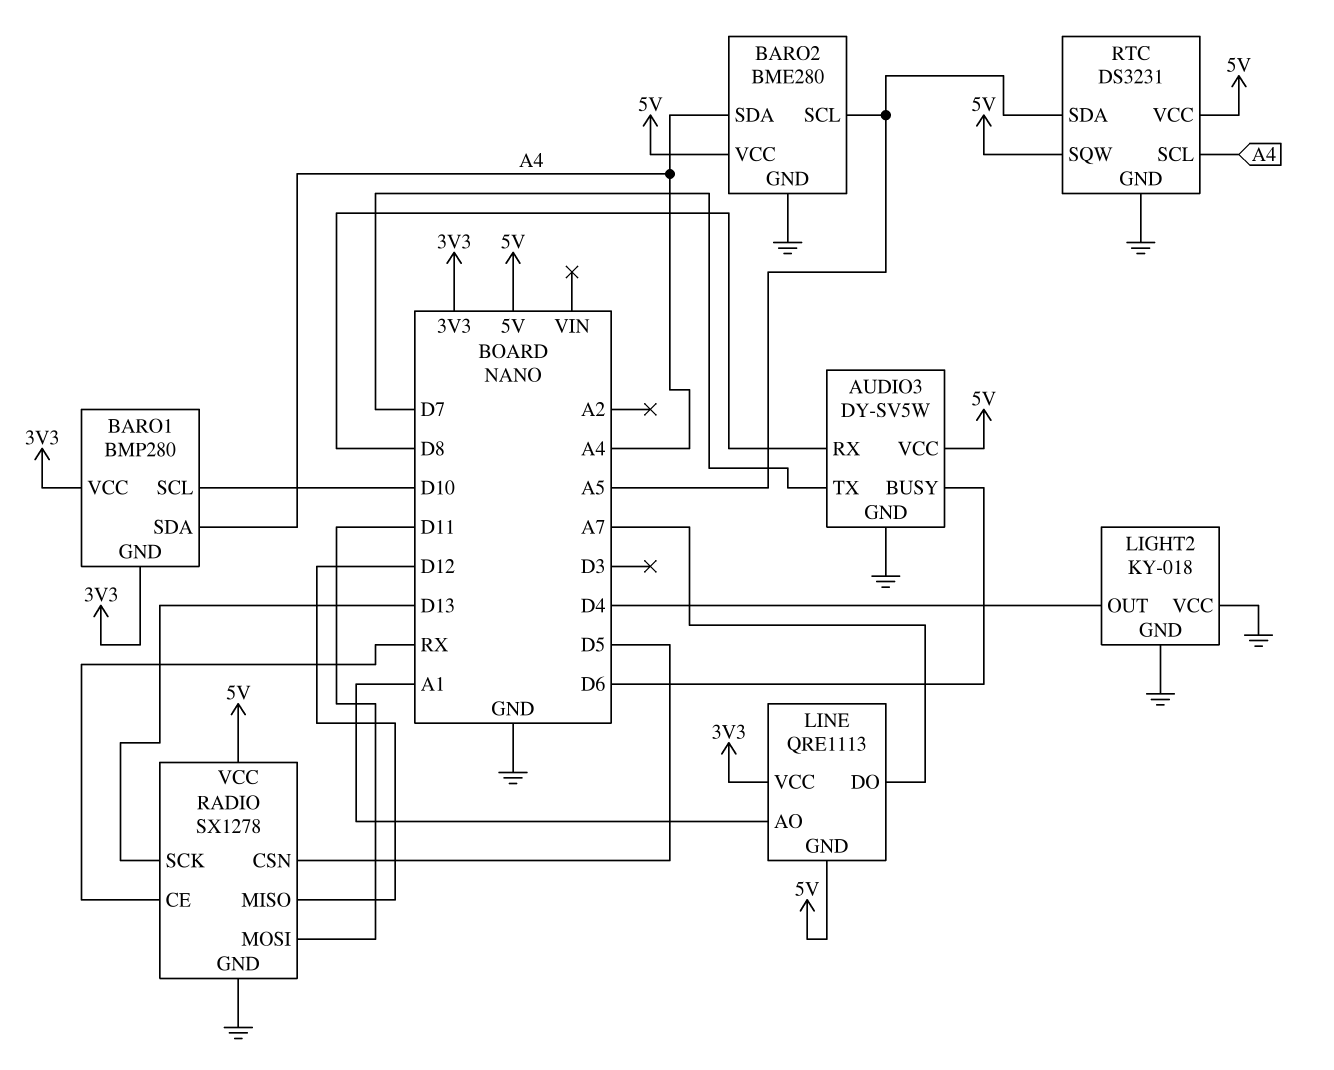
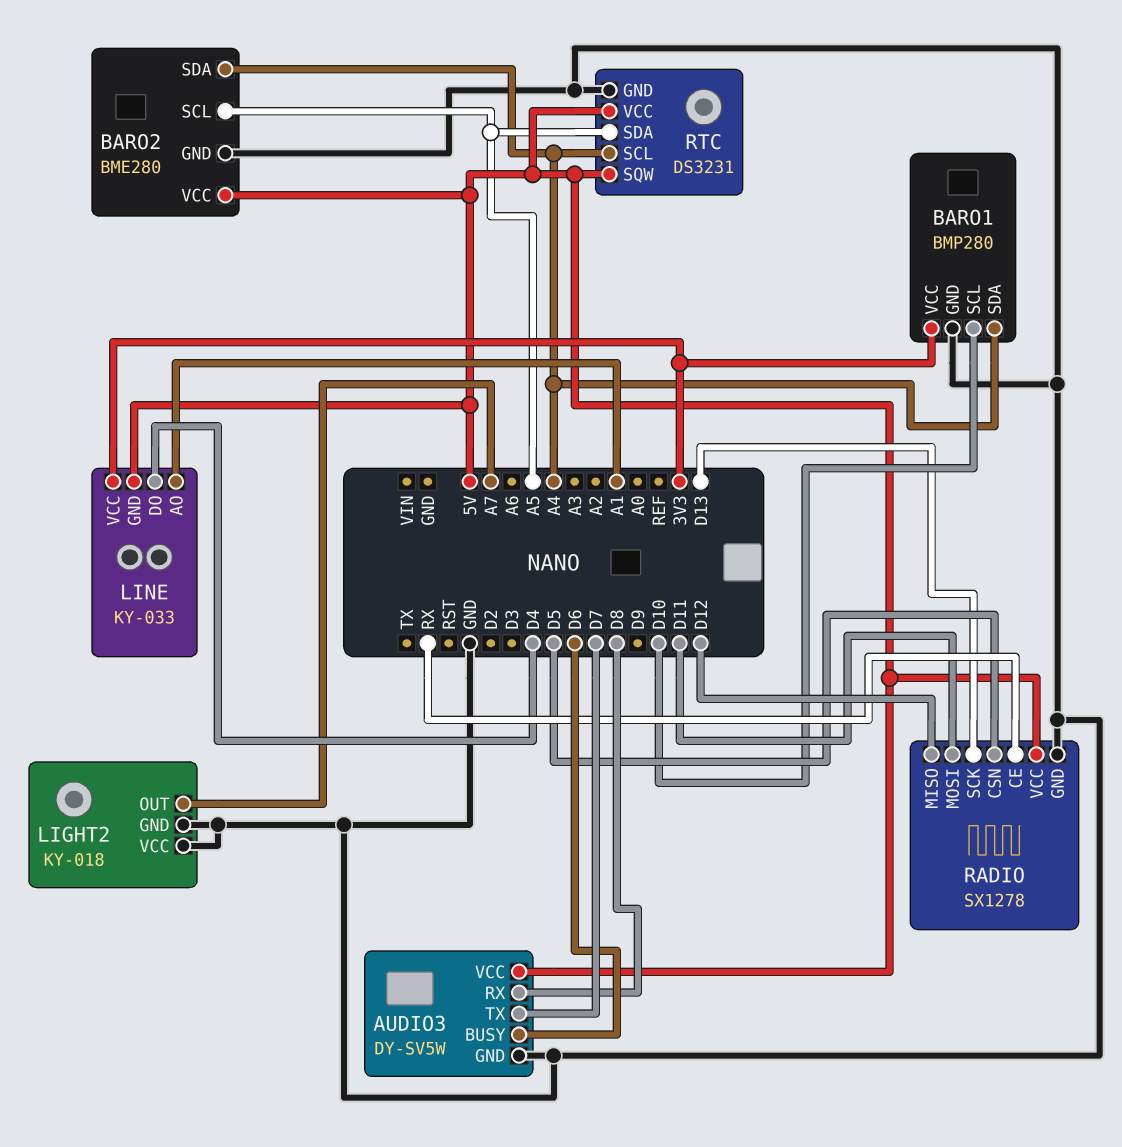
BARO1 pin GND: 3V3 -> GND
LIGHT2 pin OUT: D4 -> A7
LINE: QRE1113 -> KY-033
LINE pin DO: A7 -> D4

